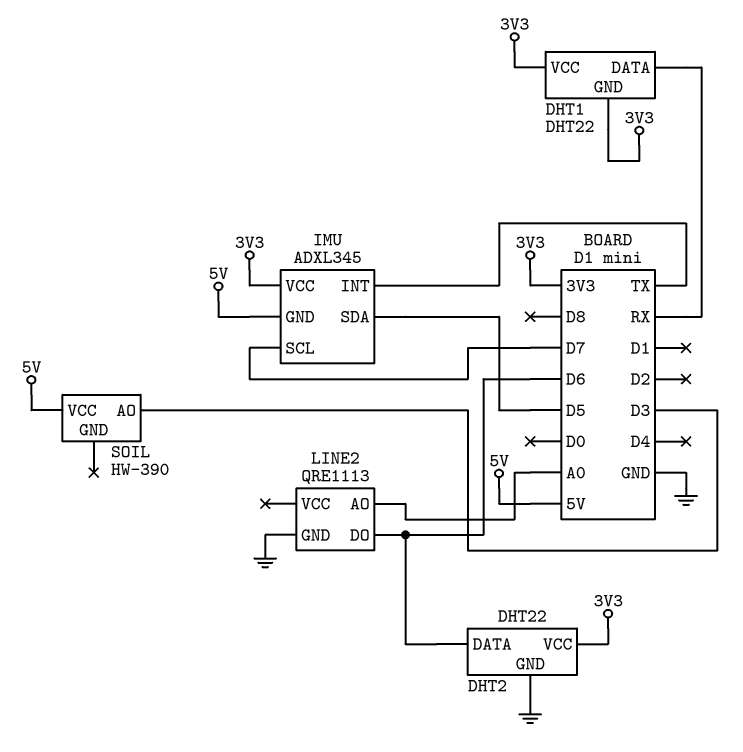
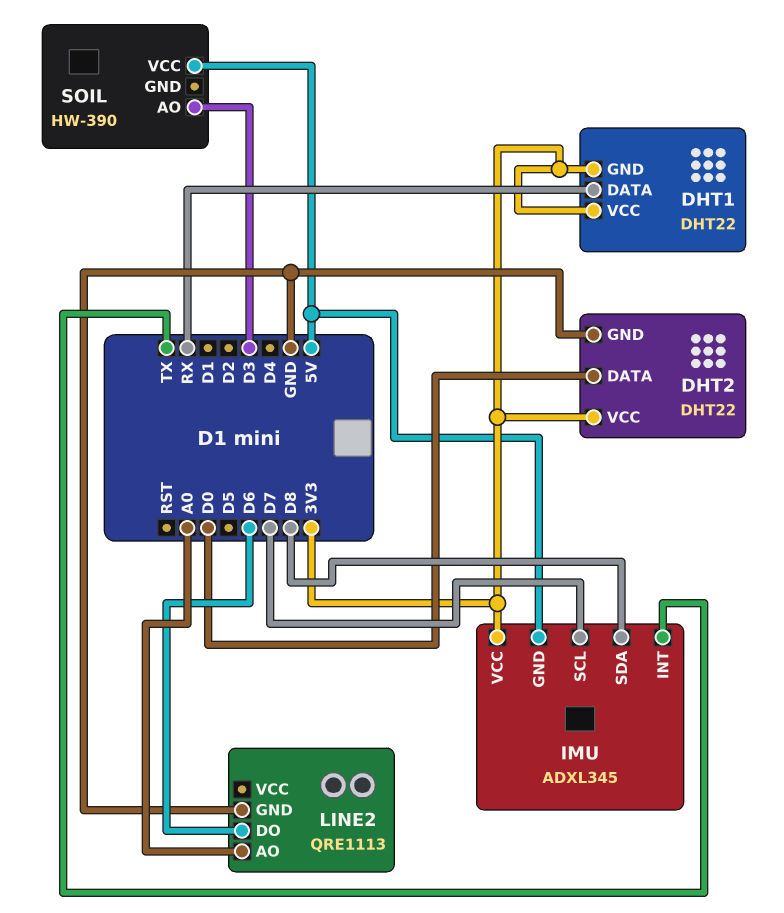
DHT2 pin DATA: D6 -> D0
IMU pin SDA: D5 -> D8

